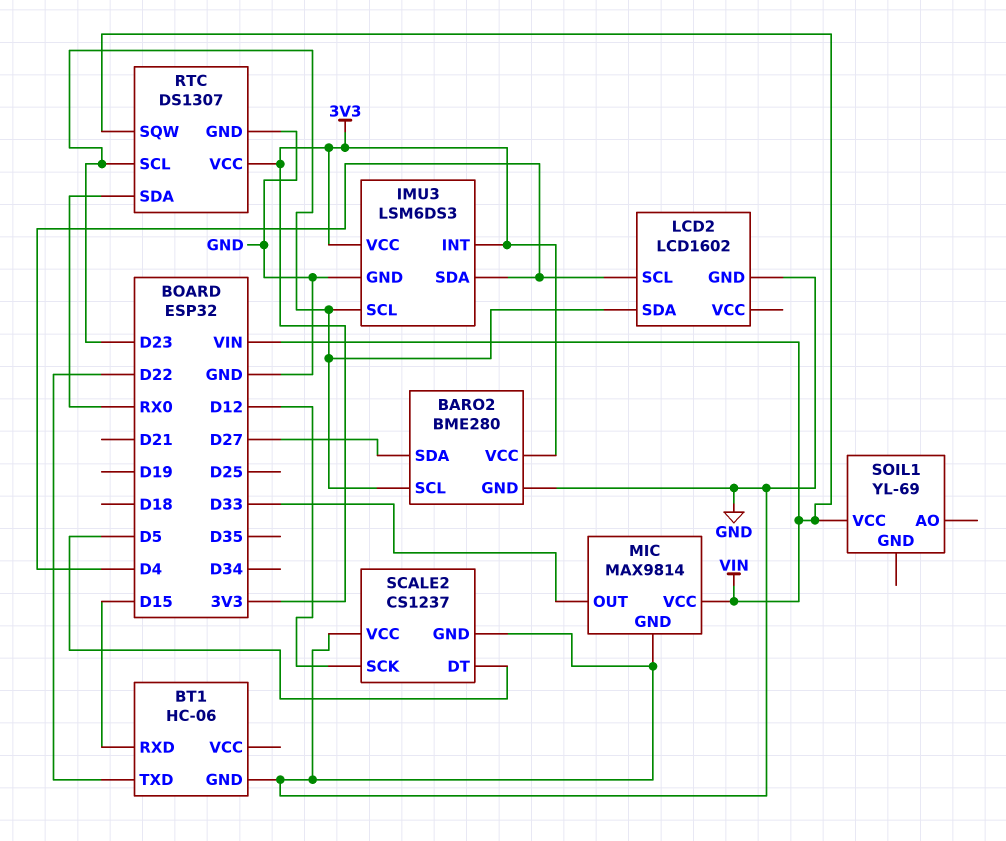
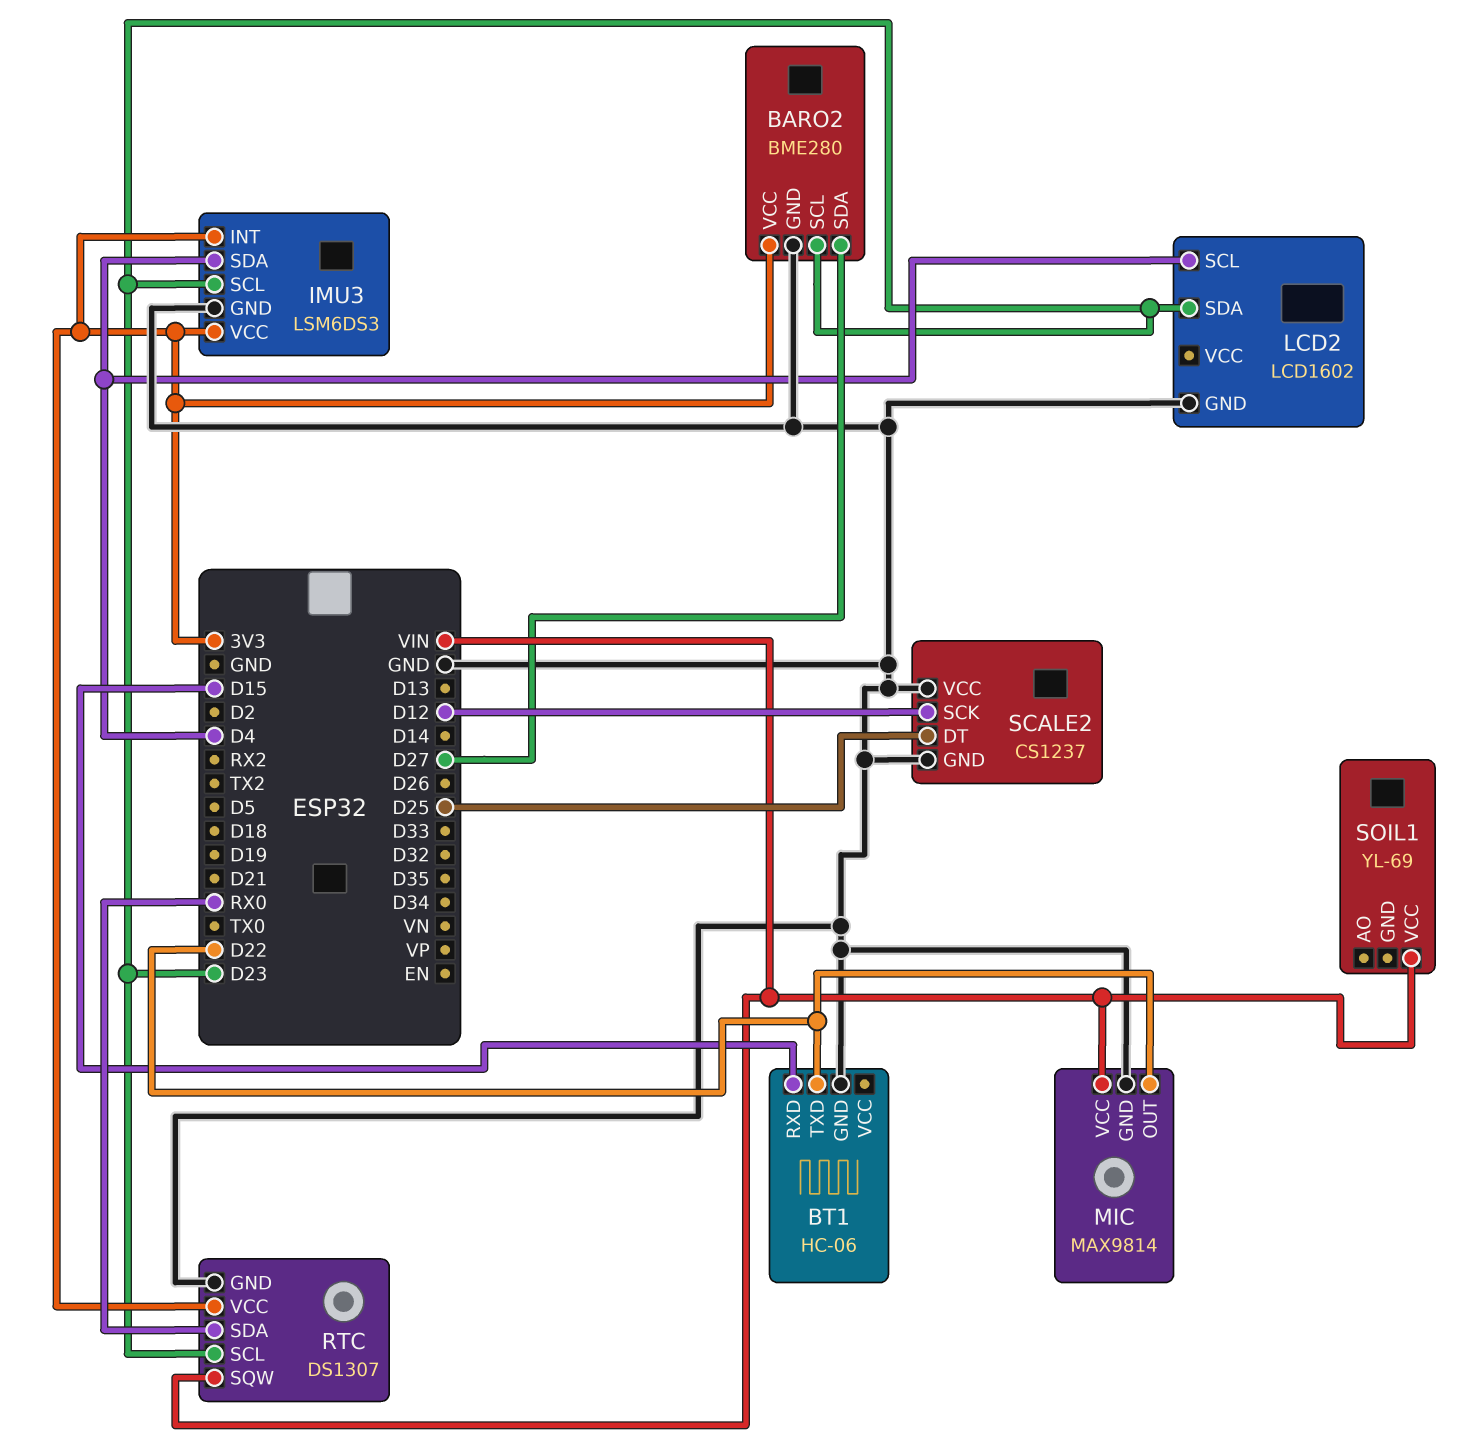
MIC pin OUT: D33 -> D22
SCALE2 pin DT: D5 -> D25

